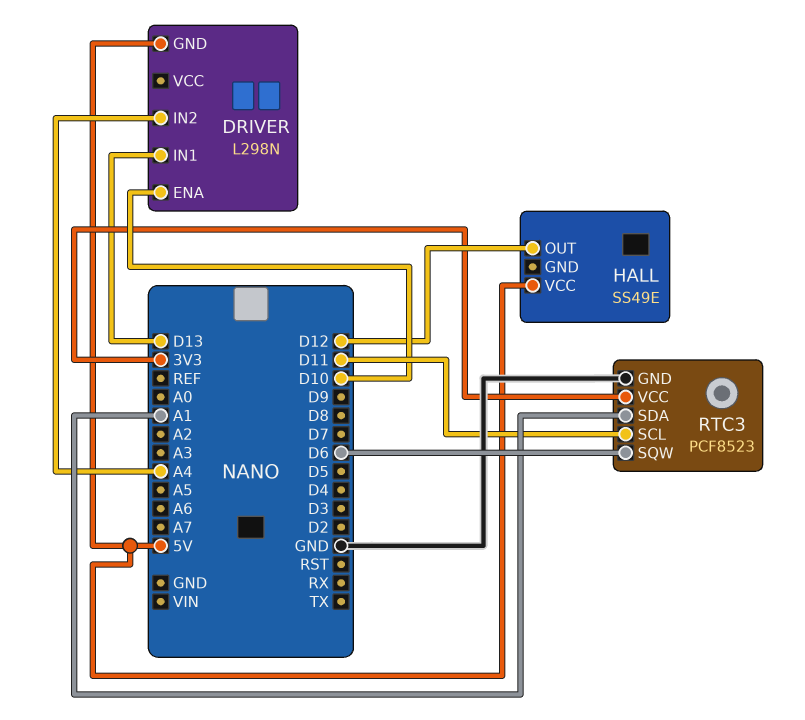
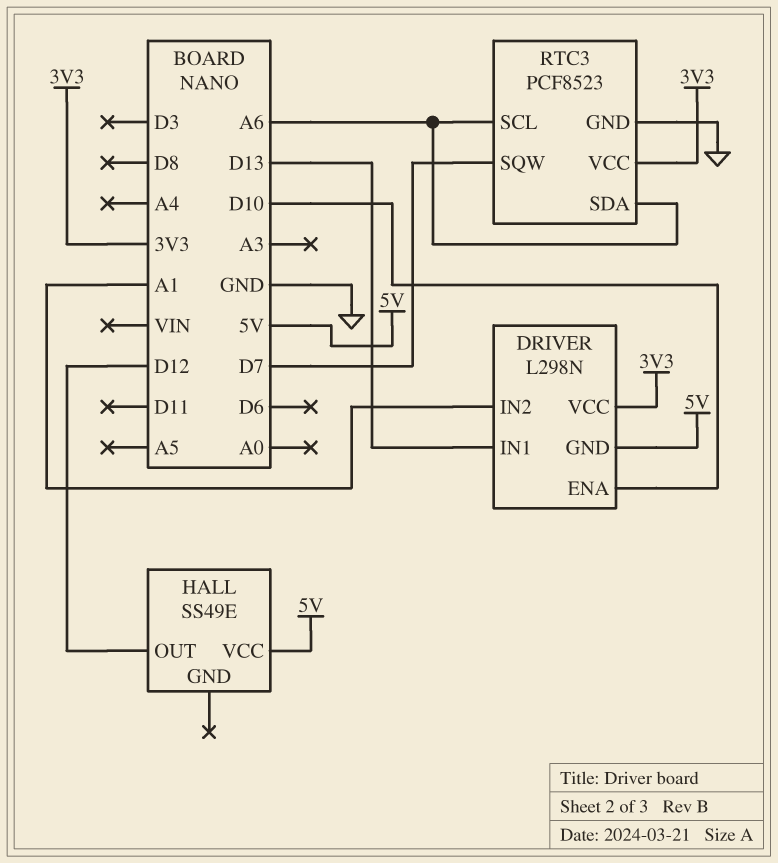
DRIVER pin IN2: A4 -> A1
DRIVER pin VCC: none -> 3V3
RTC3 pin SCL: D11 -> A6
RTC3 pin SDA: A1 -> A6
RTC3 pin SQW: D6 -> D7

